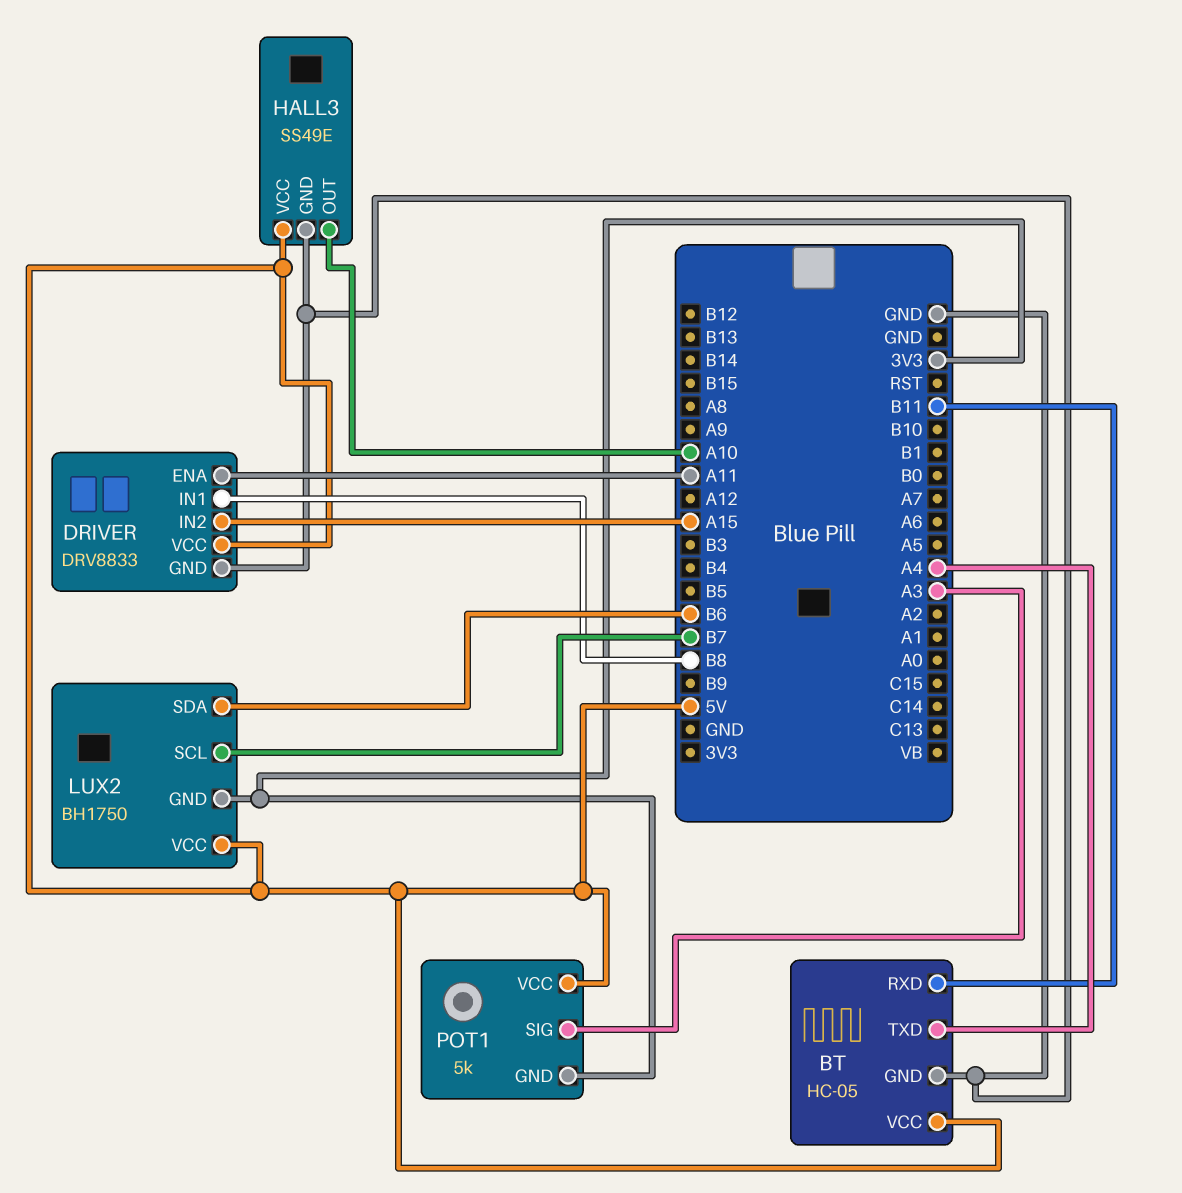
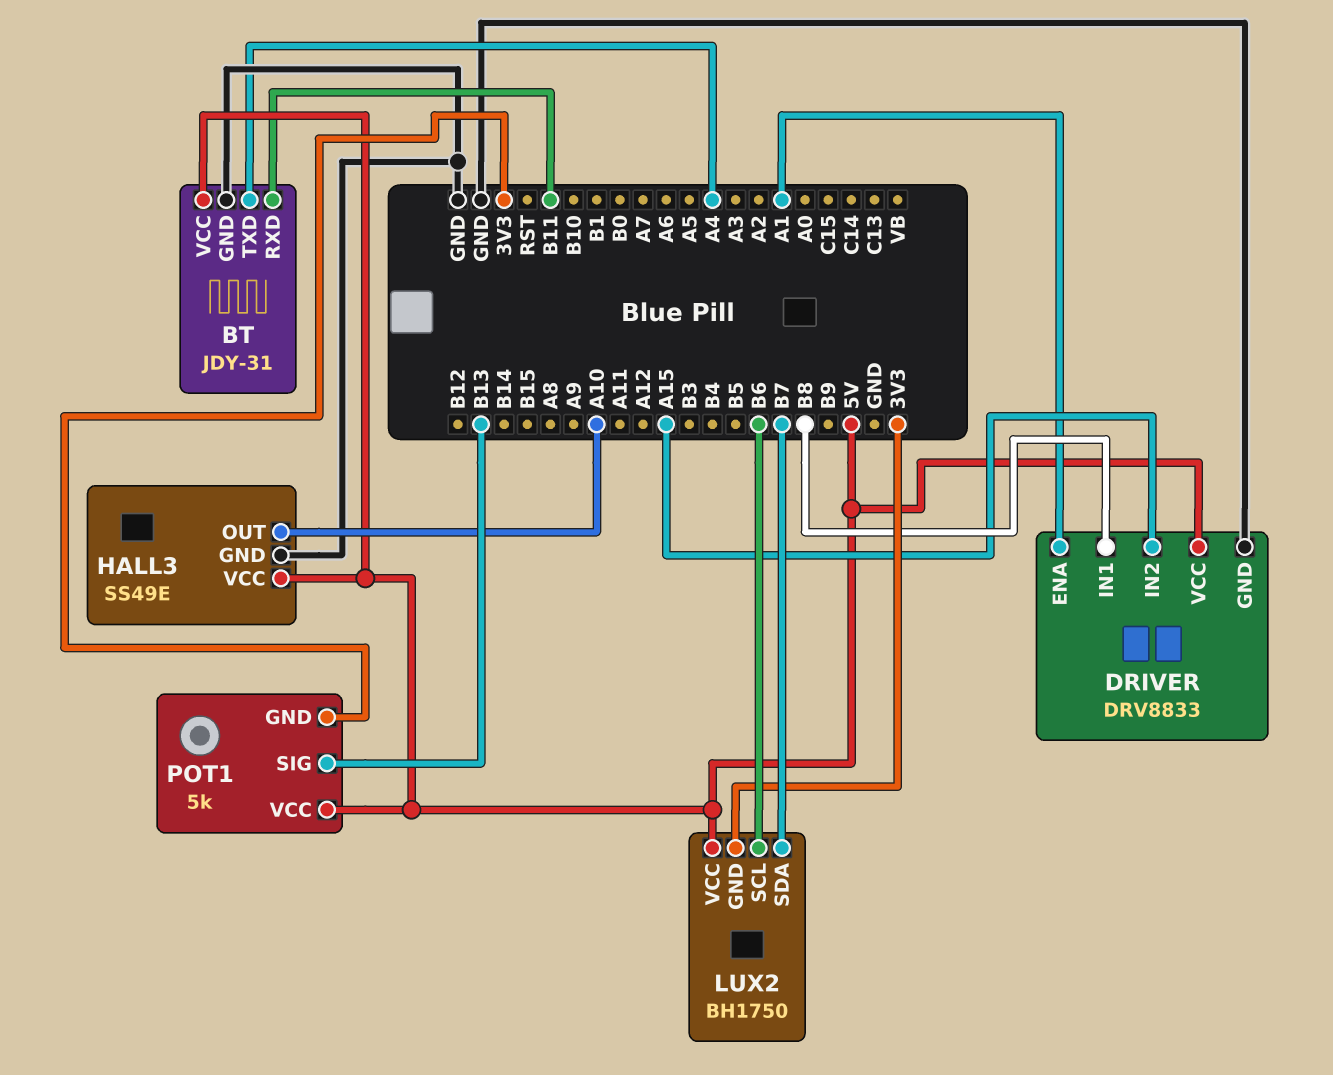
BT: HC-05 -> JDY-31
DRIVER pin ENA: A11 -> A1
LUX2 pin SCL: B7 -> B6
LUX2 pin SDA: B6 -> B7
POT1 pin SIG: A3 -> B13

